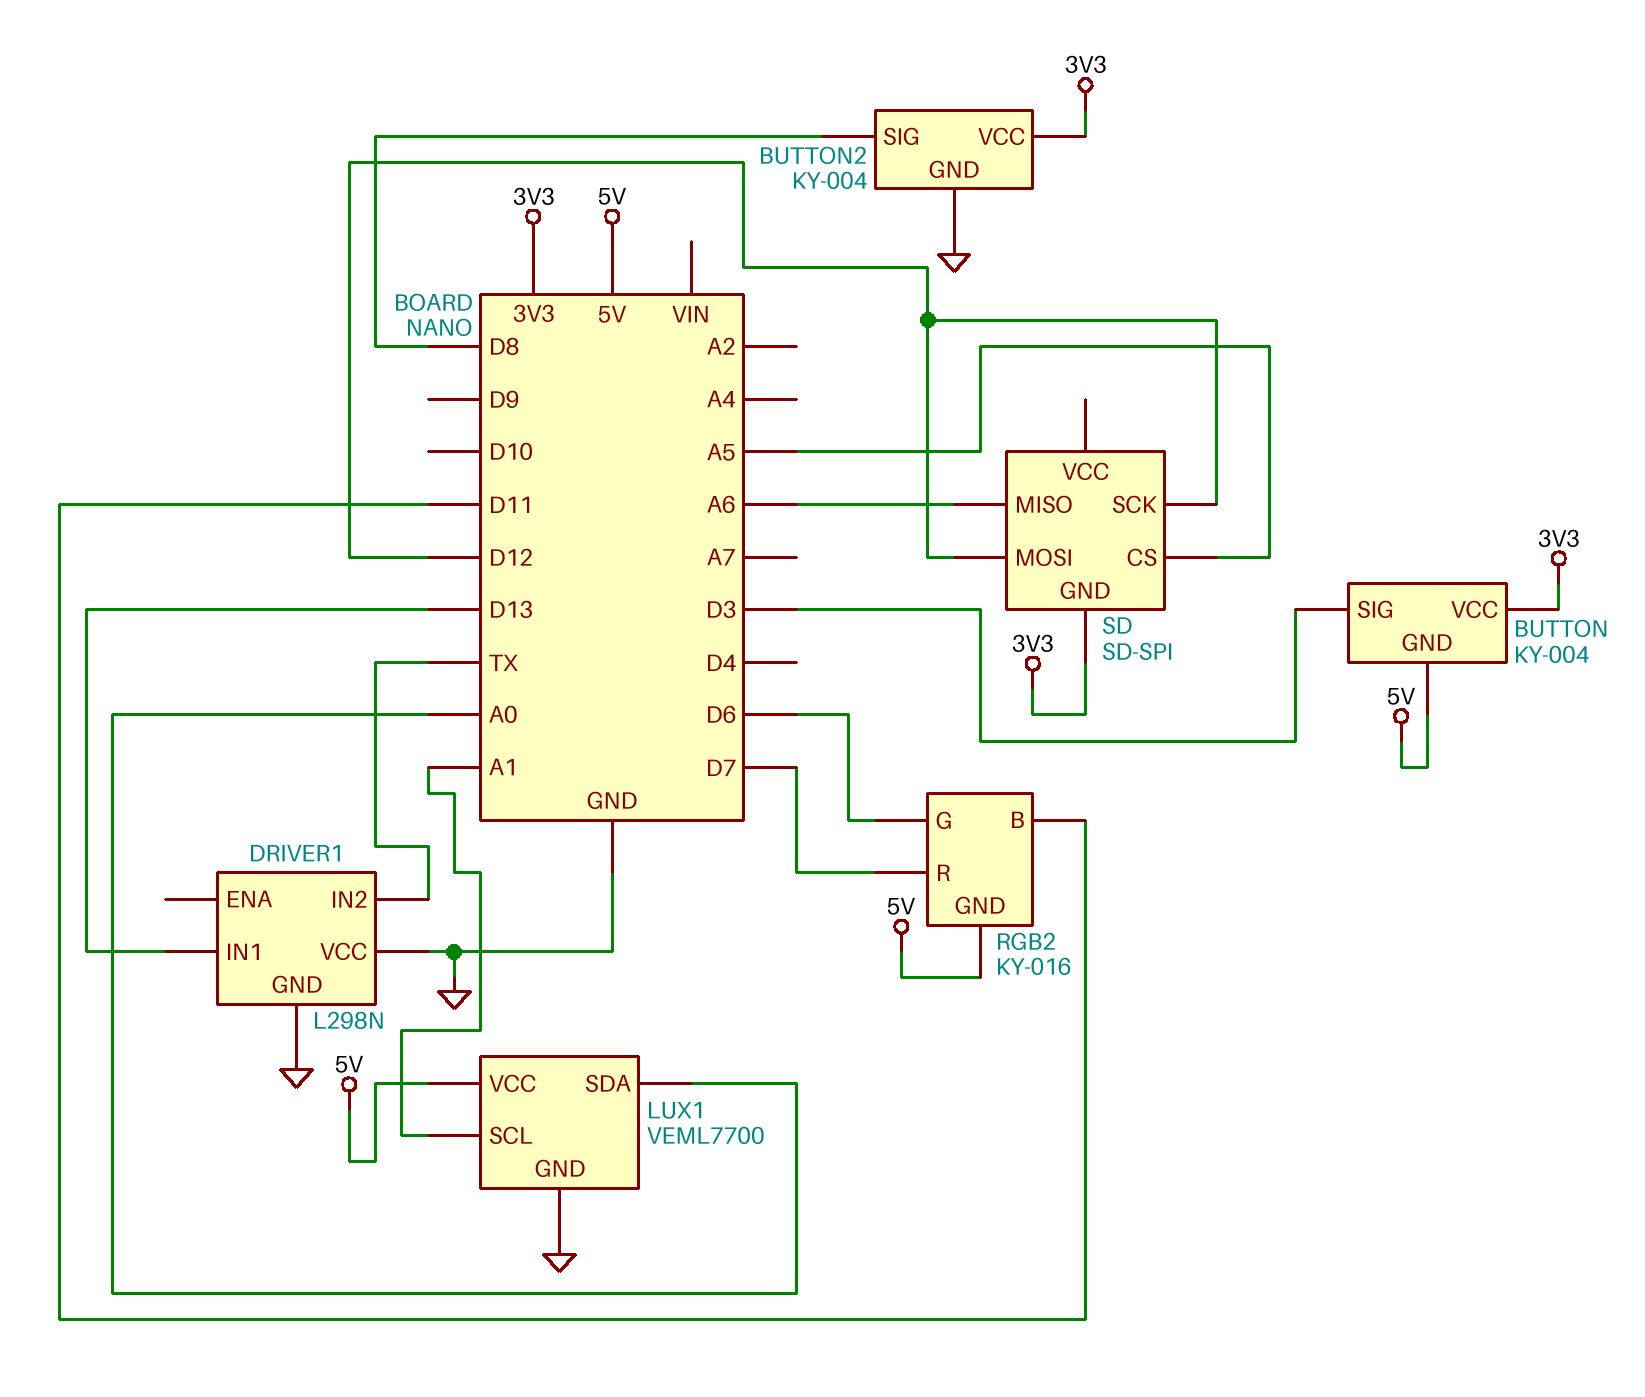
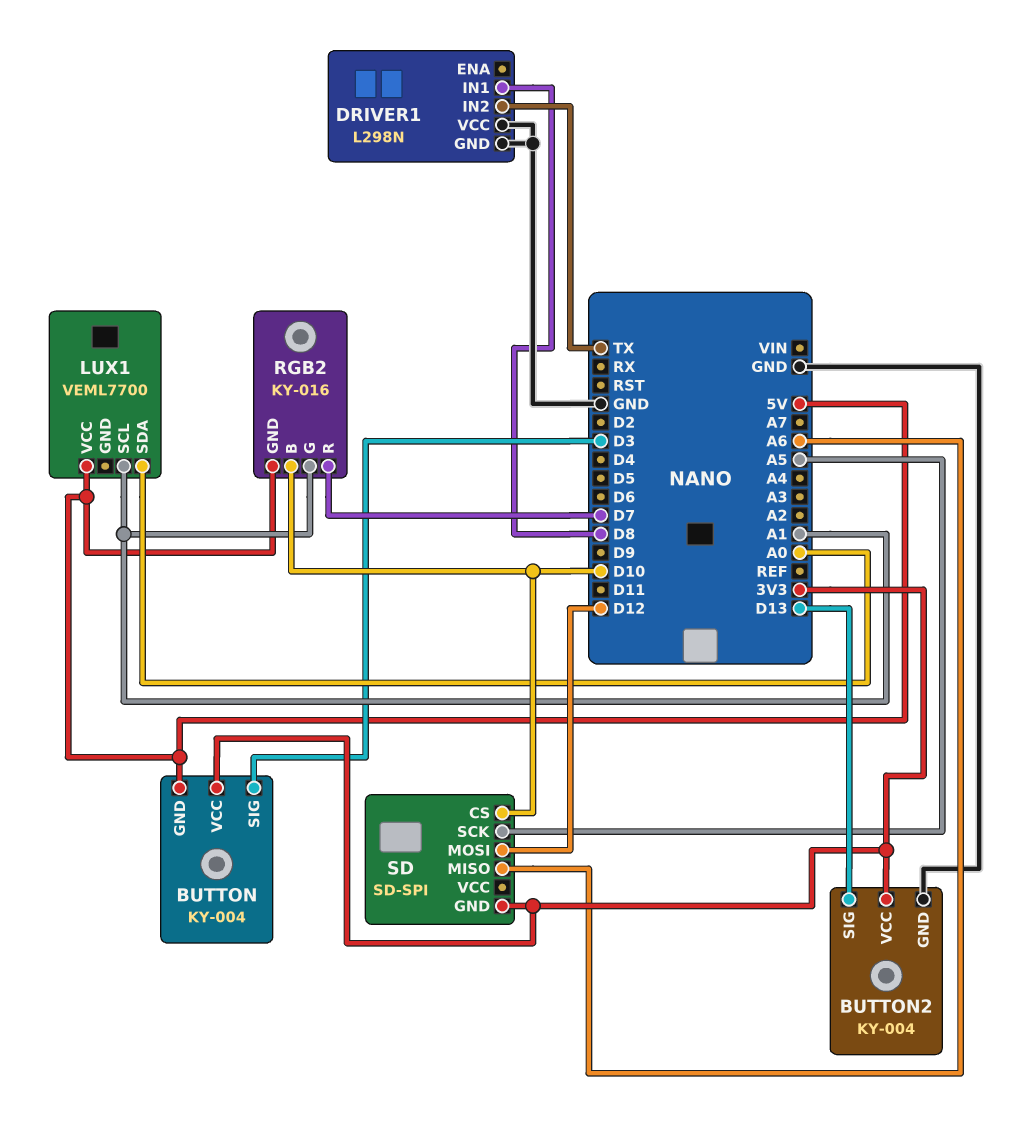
BUTTON2 pin SIG: D8 -> D13
DRIVER1 pin IN1: D13 -> D8
LUX1 pin GND: GND -> none
RGB2 pin B: D11 -> D10
RGB2 pin G: D6 -> A1
SD pin CS: A5 -> D10
SD pin SCK: D12 -> A5

